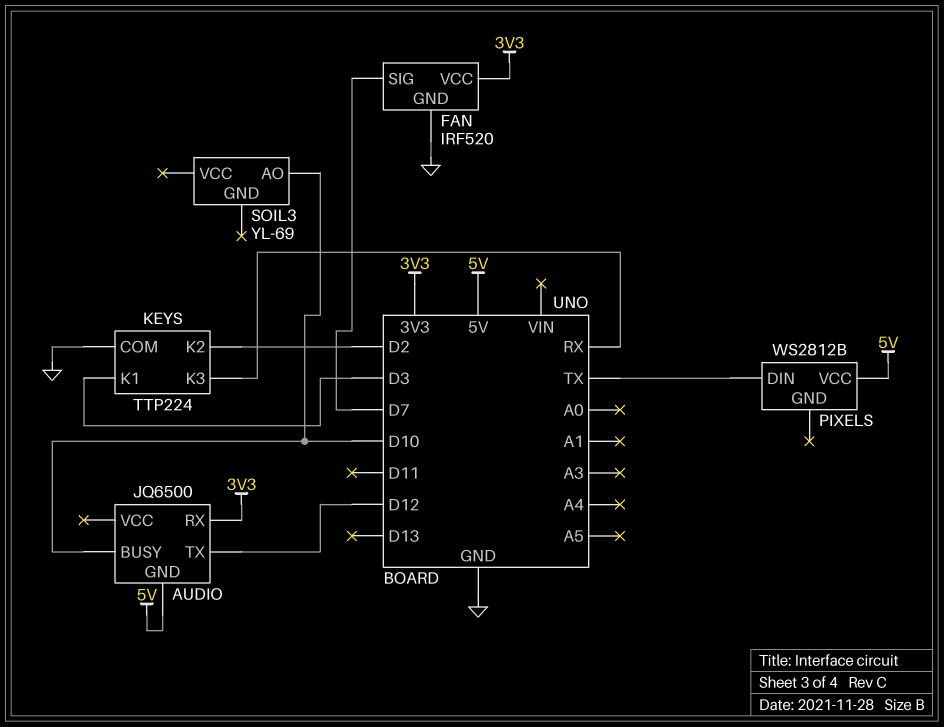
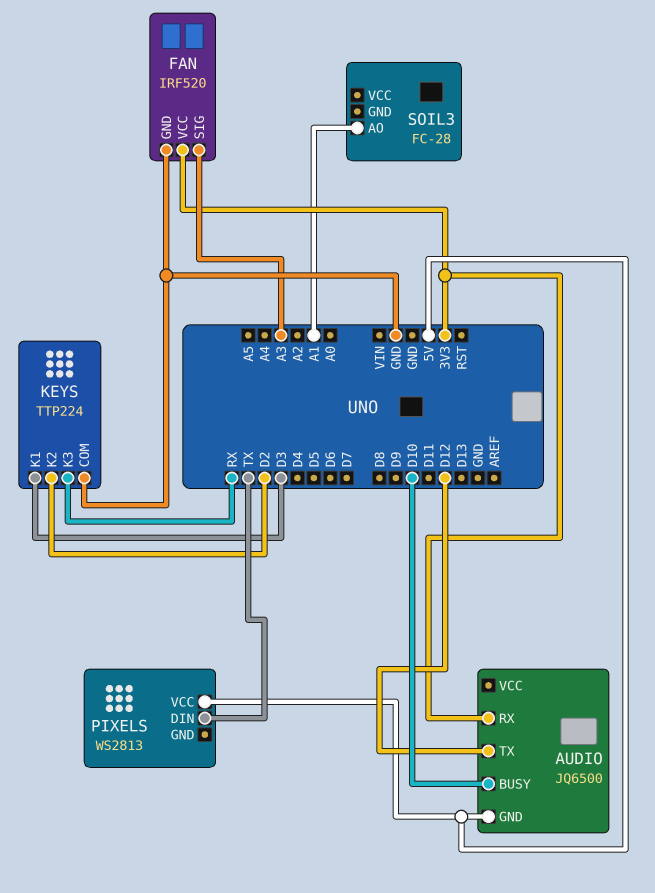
FAN pin SIG: D7 -> A3
PIXELS: WS2812B -> WS2813
SOIL3: YL-69 -> FC-28
SOIL3 pin AO: D10 -> A1

